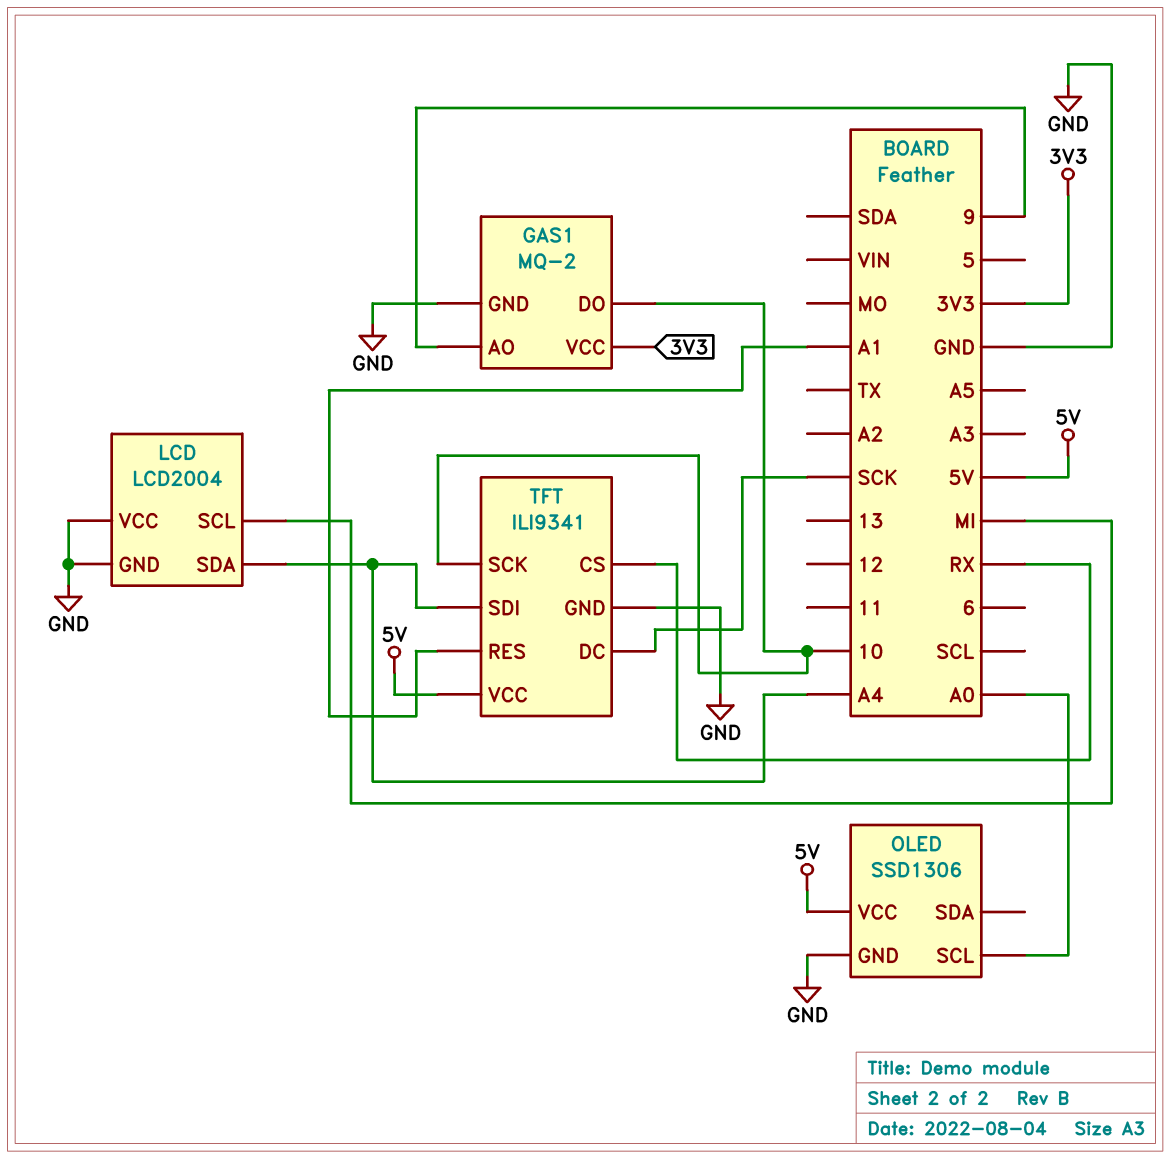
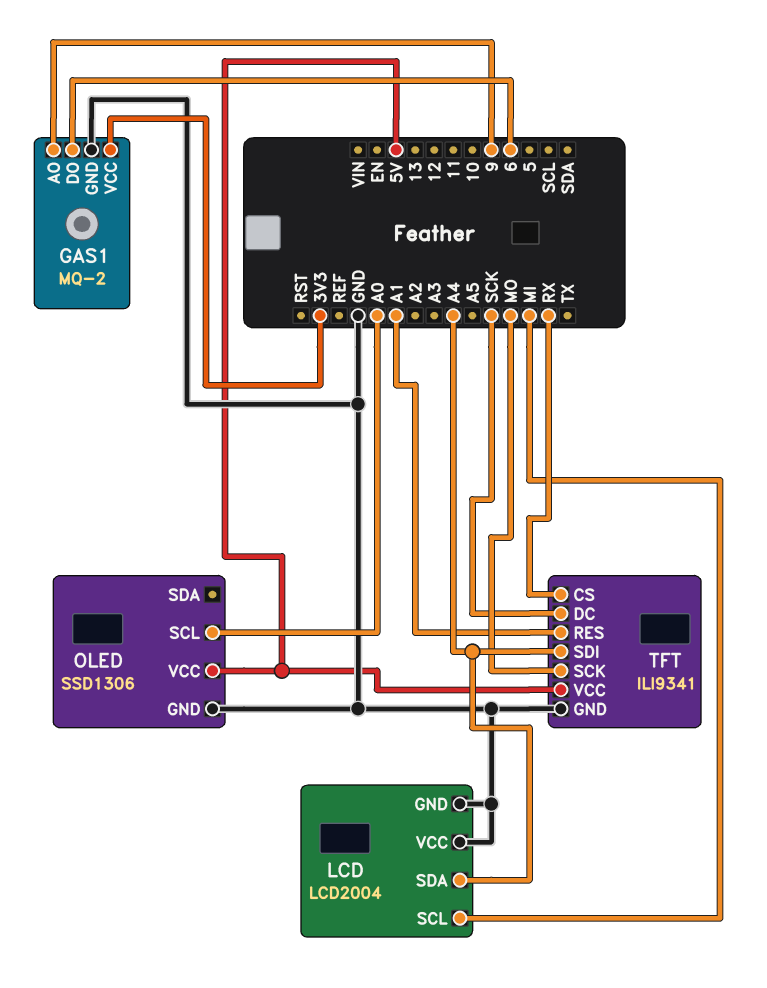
GAS1 pin DO: 10 -> 6
TFT pin SCK: 10 -> MO

